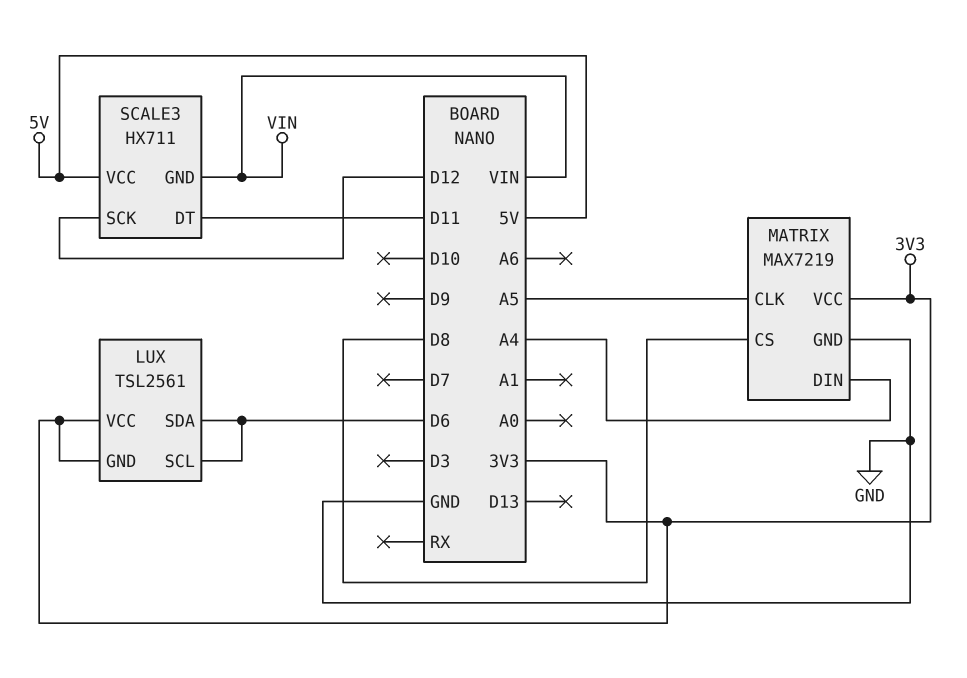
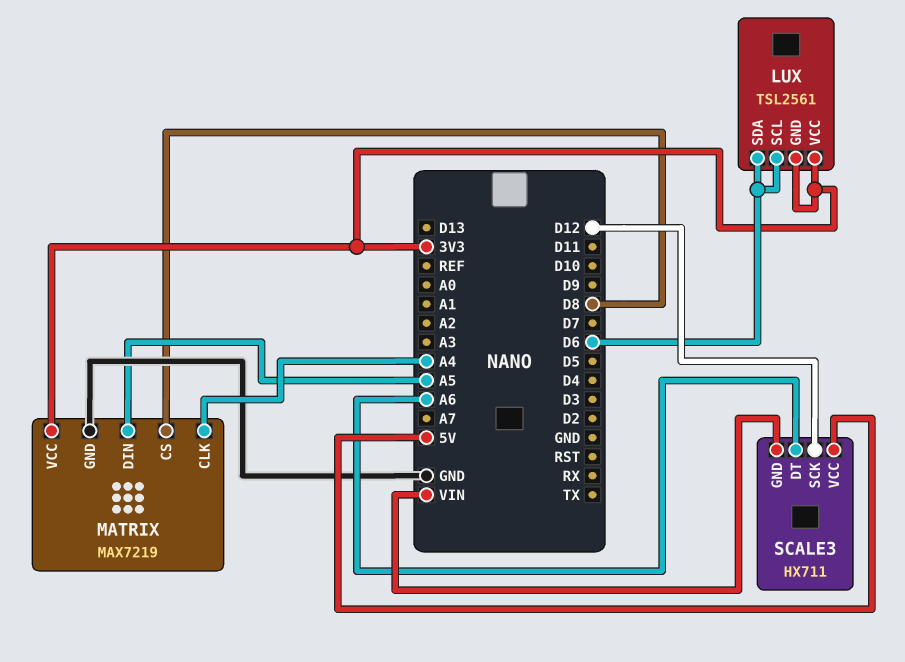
MATRIX pin CLK: A5 -> A4
MATRIX pin DIN: A4 -> A5
SCALE3 pin DT: D11 -> A6

